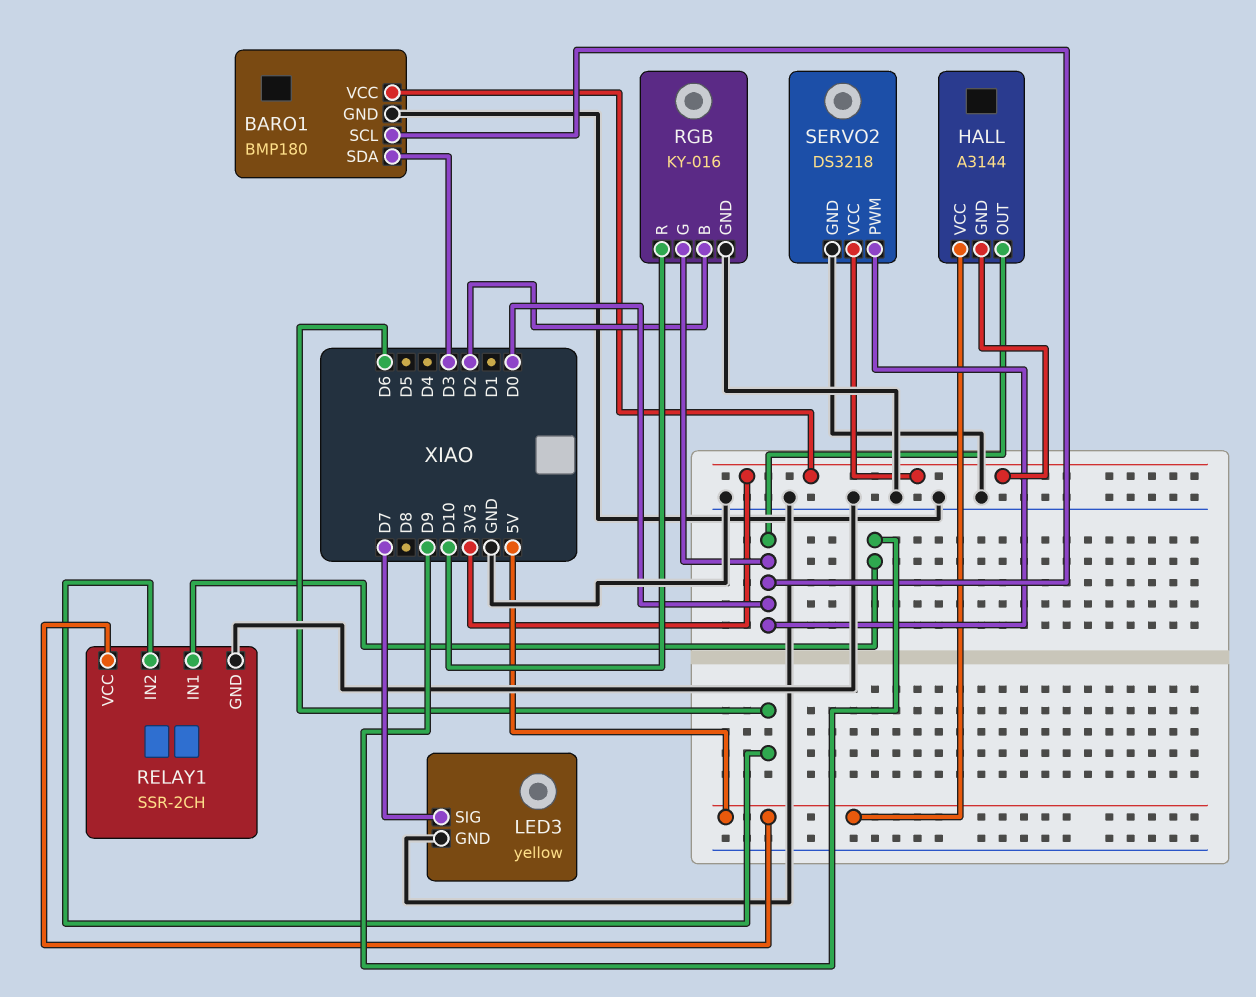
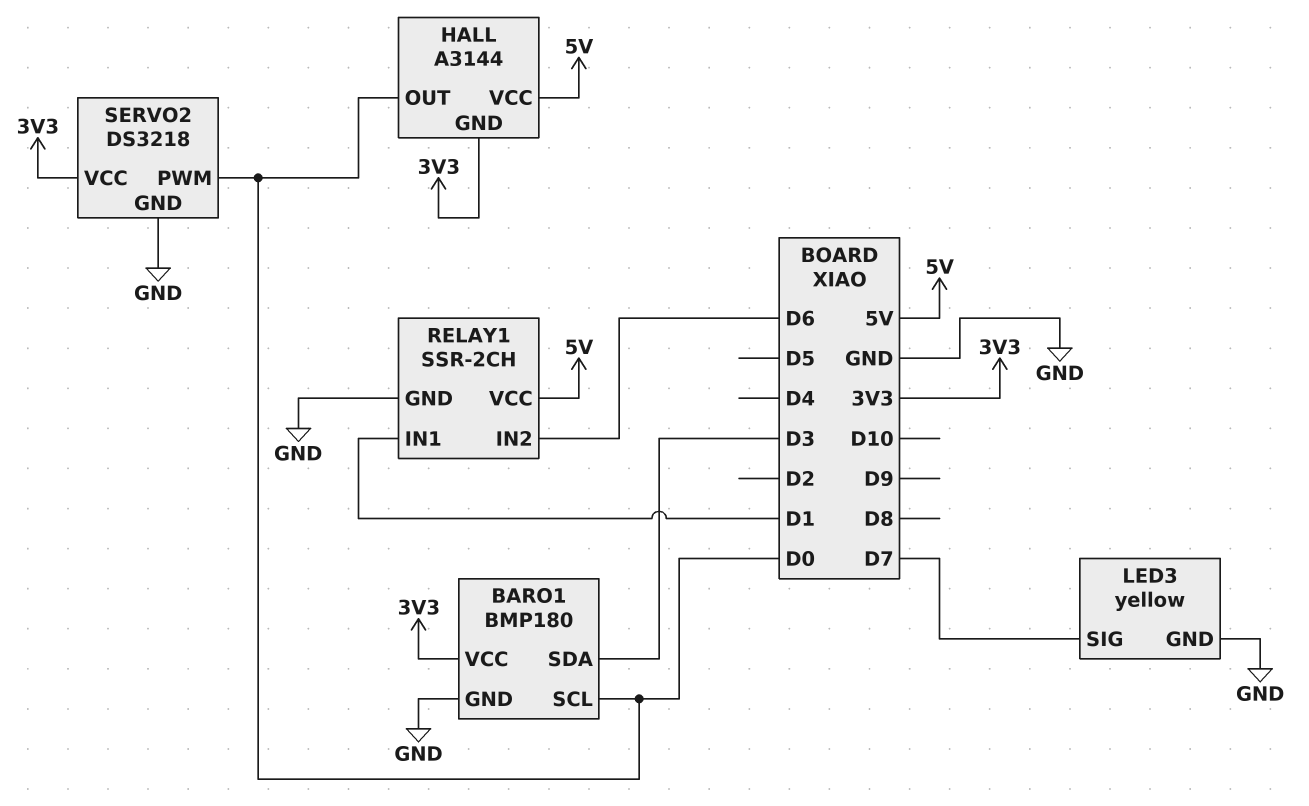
RELAY1 pin IN1: D9 -> D1
RGB: KY-016 -> none
RGB pin B: D2 -> none
RGB pin G: D0 -> none
RGB pin GND: GND -> none
RGB pin R: D10 -> none

